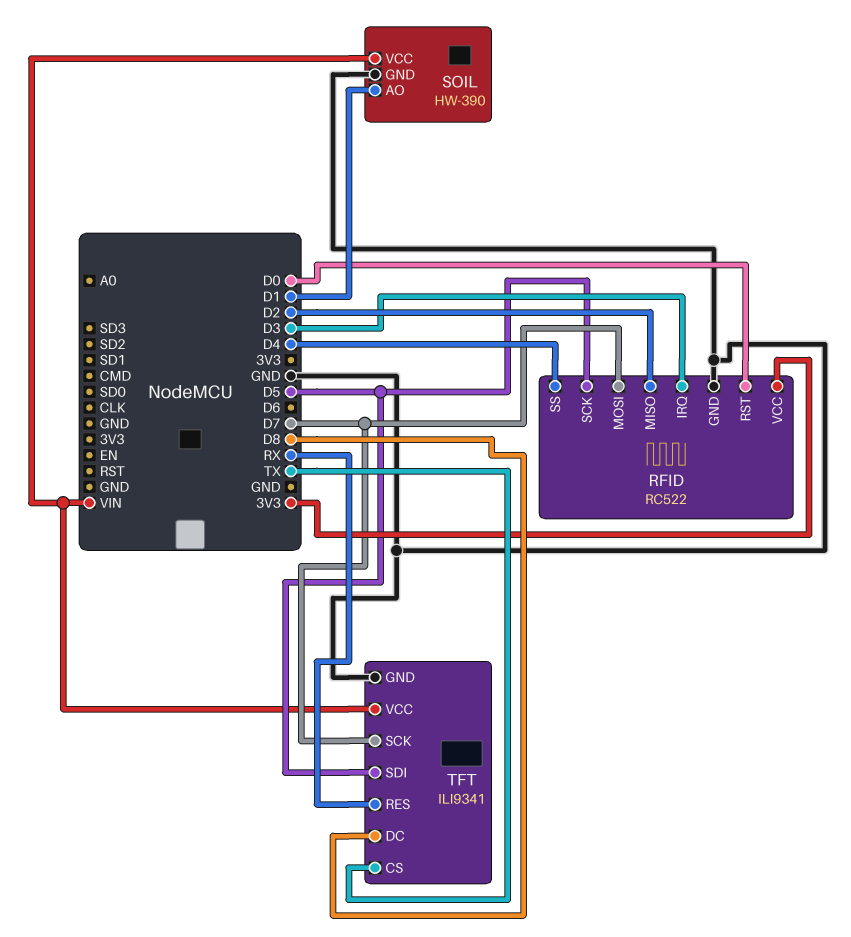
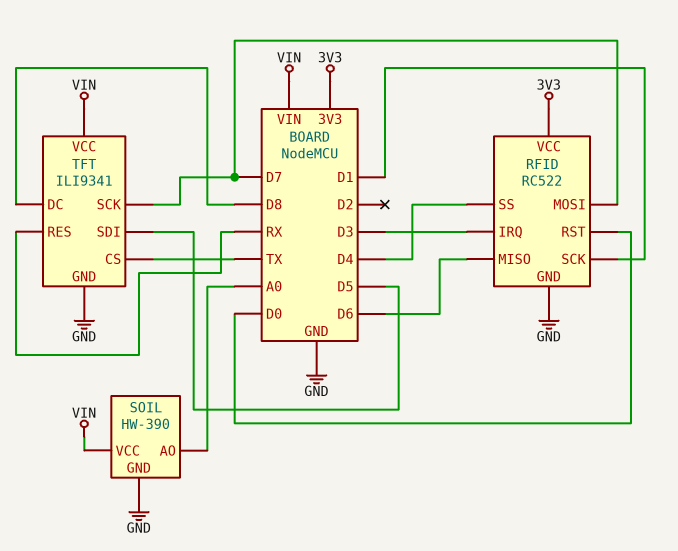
RFID pin MISO: D2 -> D6
RFID pin SCK: D5 -> D1
SOIL pin AO: D1 -> A0

